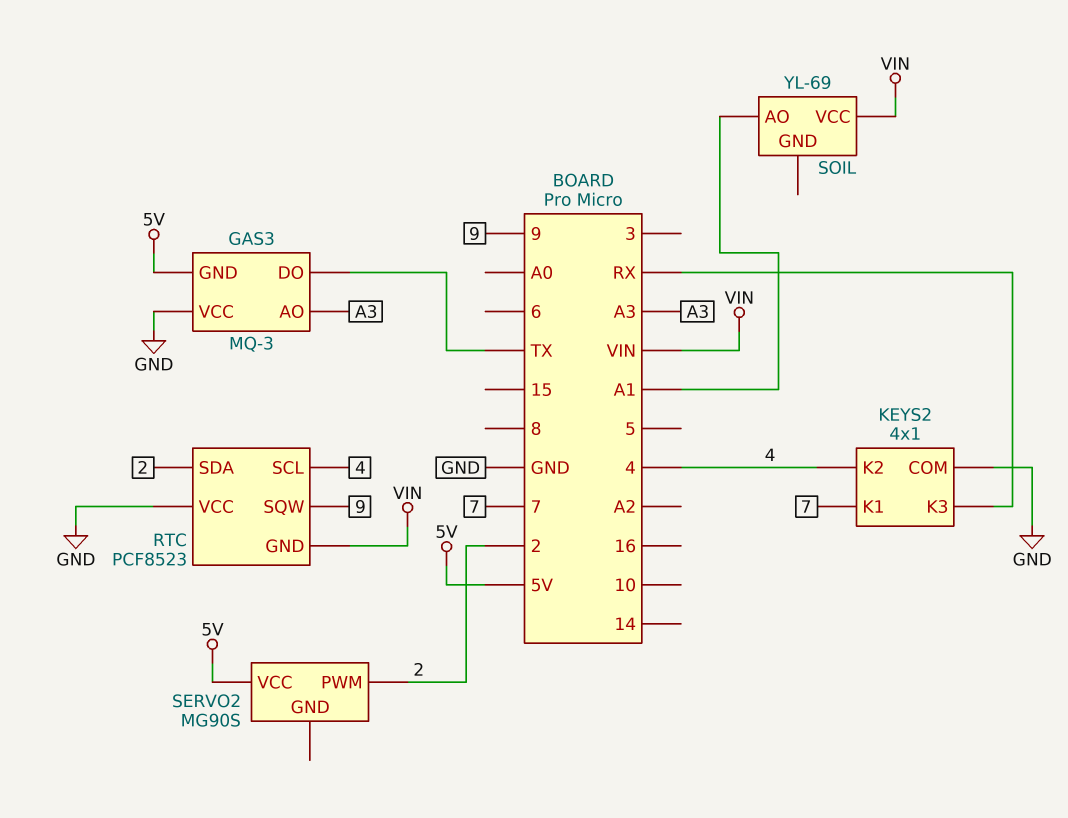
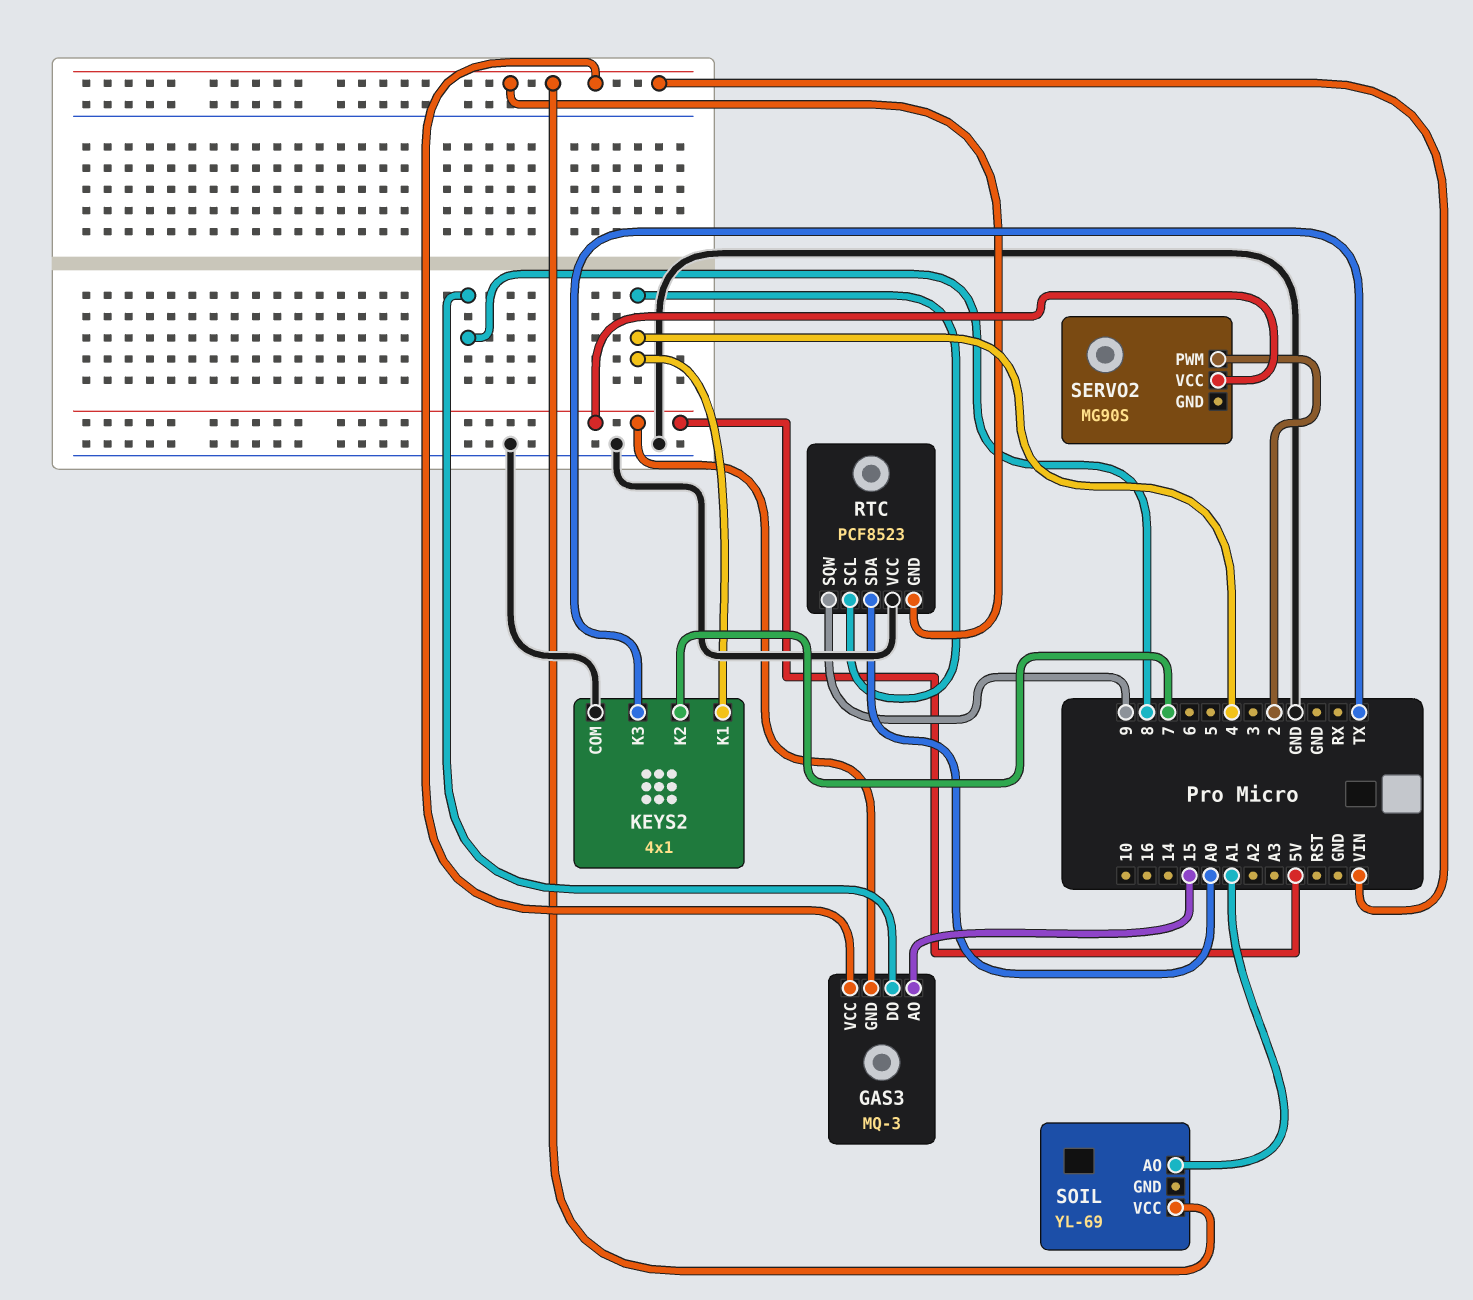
GAS3 pin AO: A3 -> 15
GAS3 pin DO: TX -> 8
GAS3 pin VCC: GND -> VIN
KEYS2 pin K1: 7 -> 4
KEYS2 pin K2: 4 -> 7
KEYS2 pin K3: RX -> TX
RTC pin SDA: 2 -> A0

